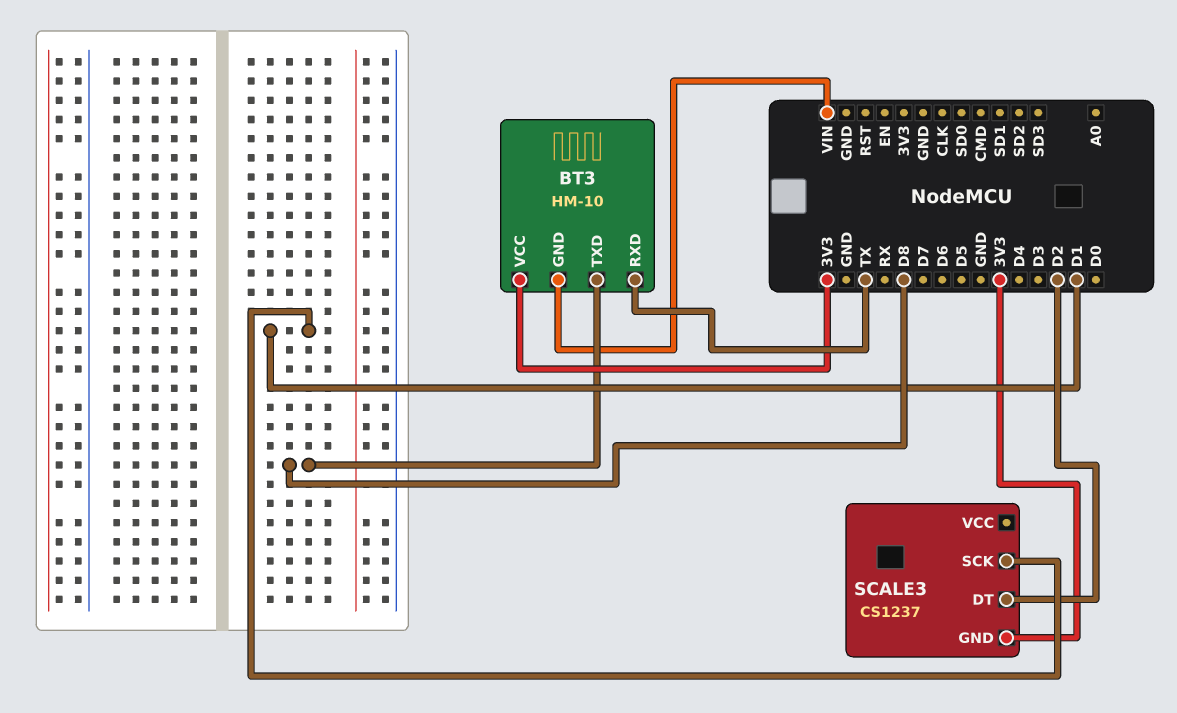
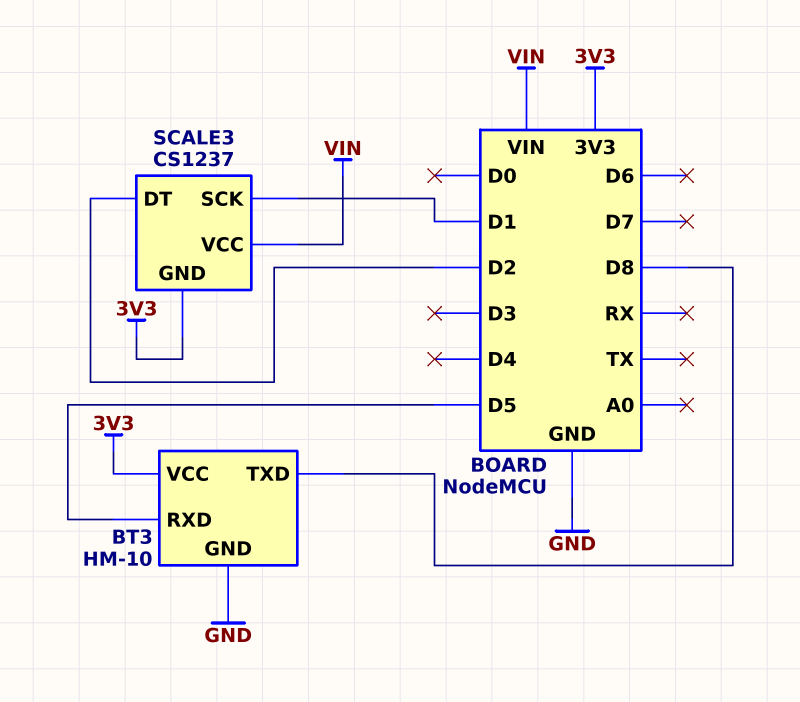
BT3 pin GND: VIN -> GND
BT3 pin RXD: TX -> D5
SCALE3 pin VCC: none -> VIN

